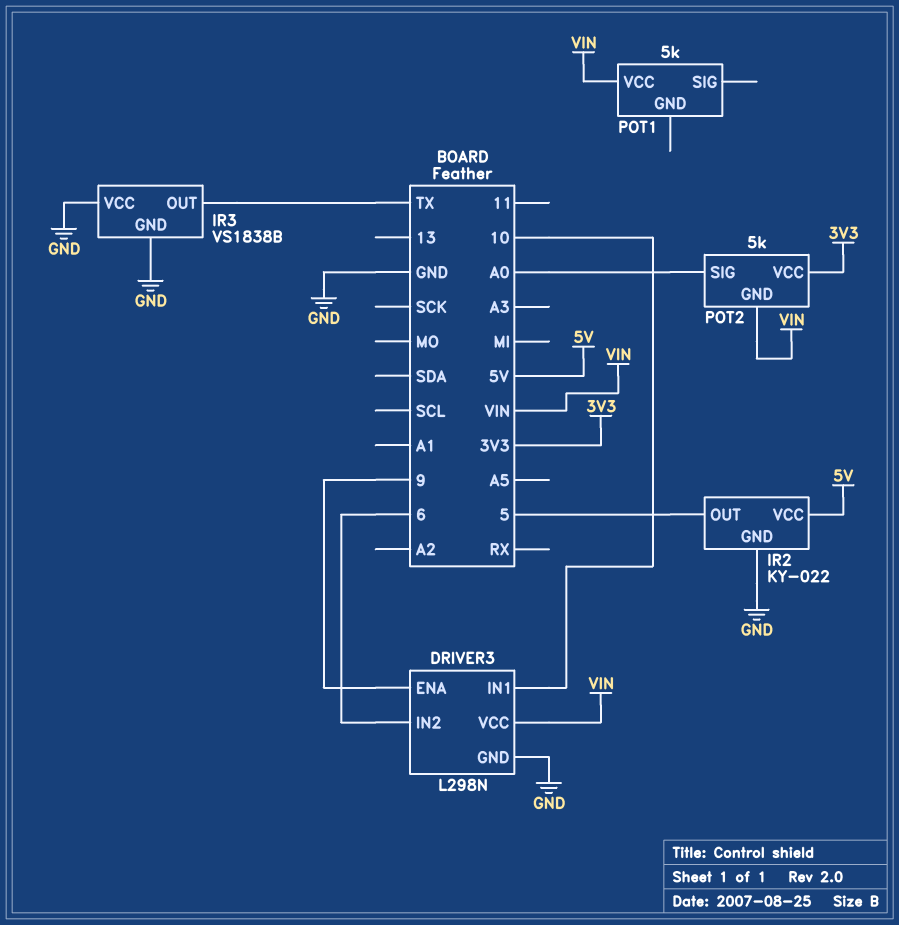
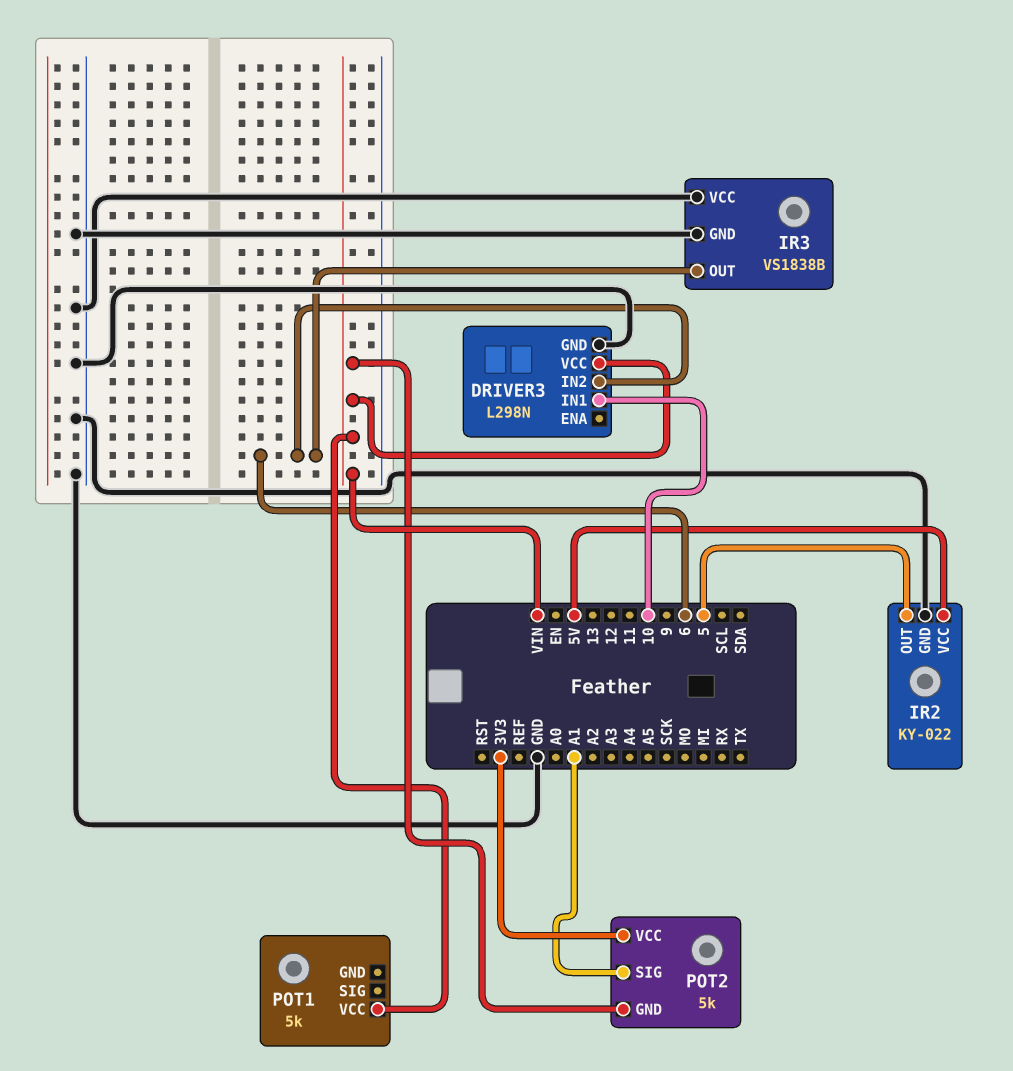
DRIVER3 pin ENA: 9 -> none
IR3 pin OUT: TX -> 6
POT2 pin SIG: A0 -> A1

